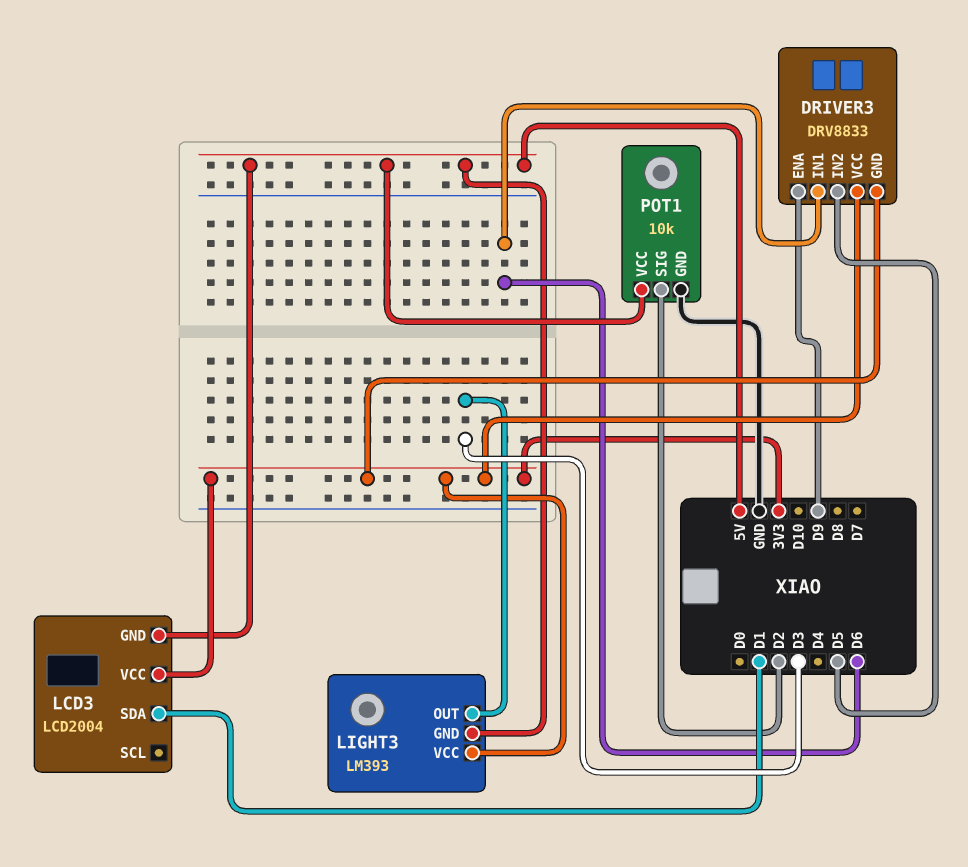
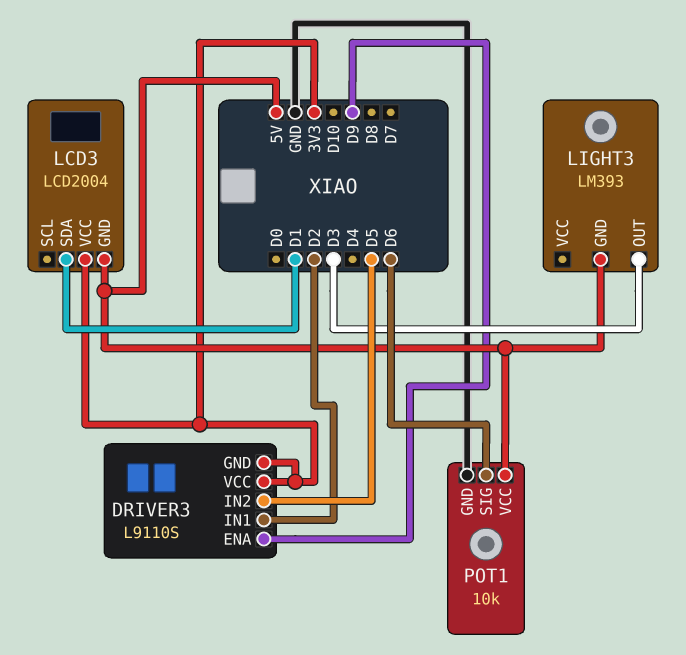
DRIVER3: DRV8833 -> L9110S
DRIVER3 pin IN1: D6 -> D2
LIGHT3 pin VCC: 3V3 -> none
POT1 pin SIG: D2 -> D6

